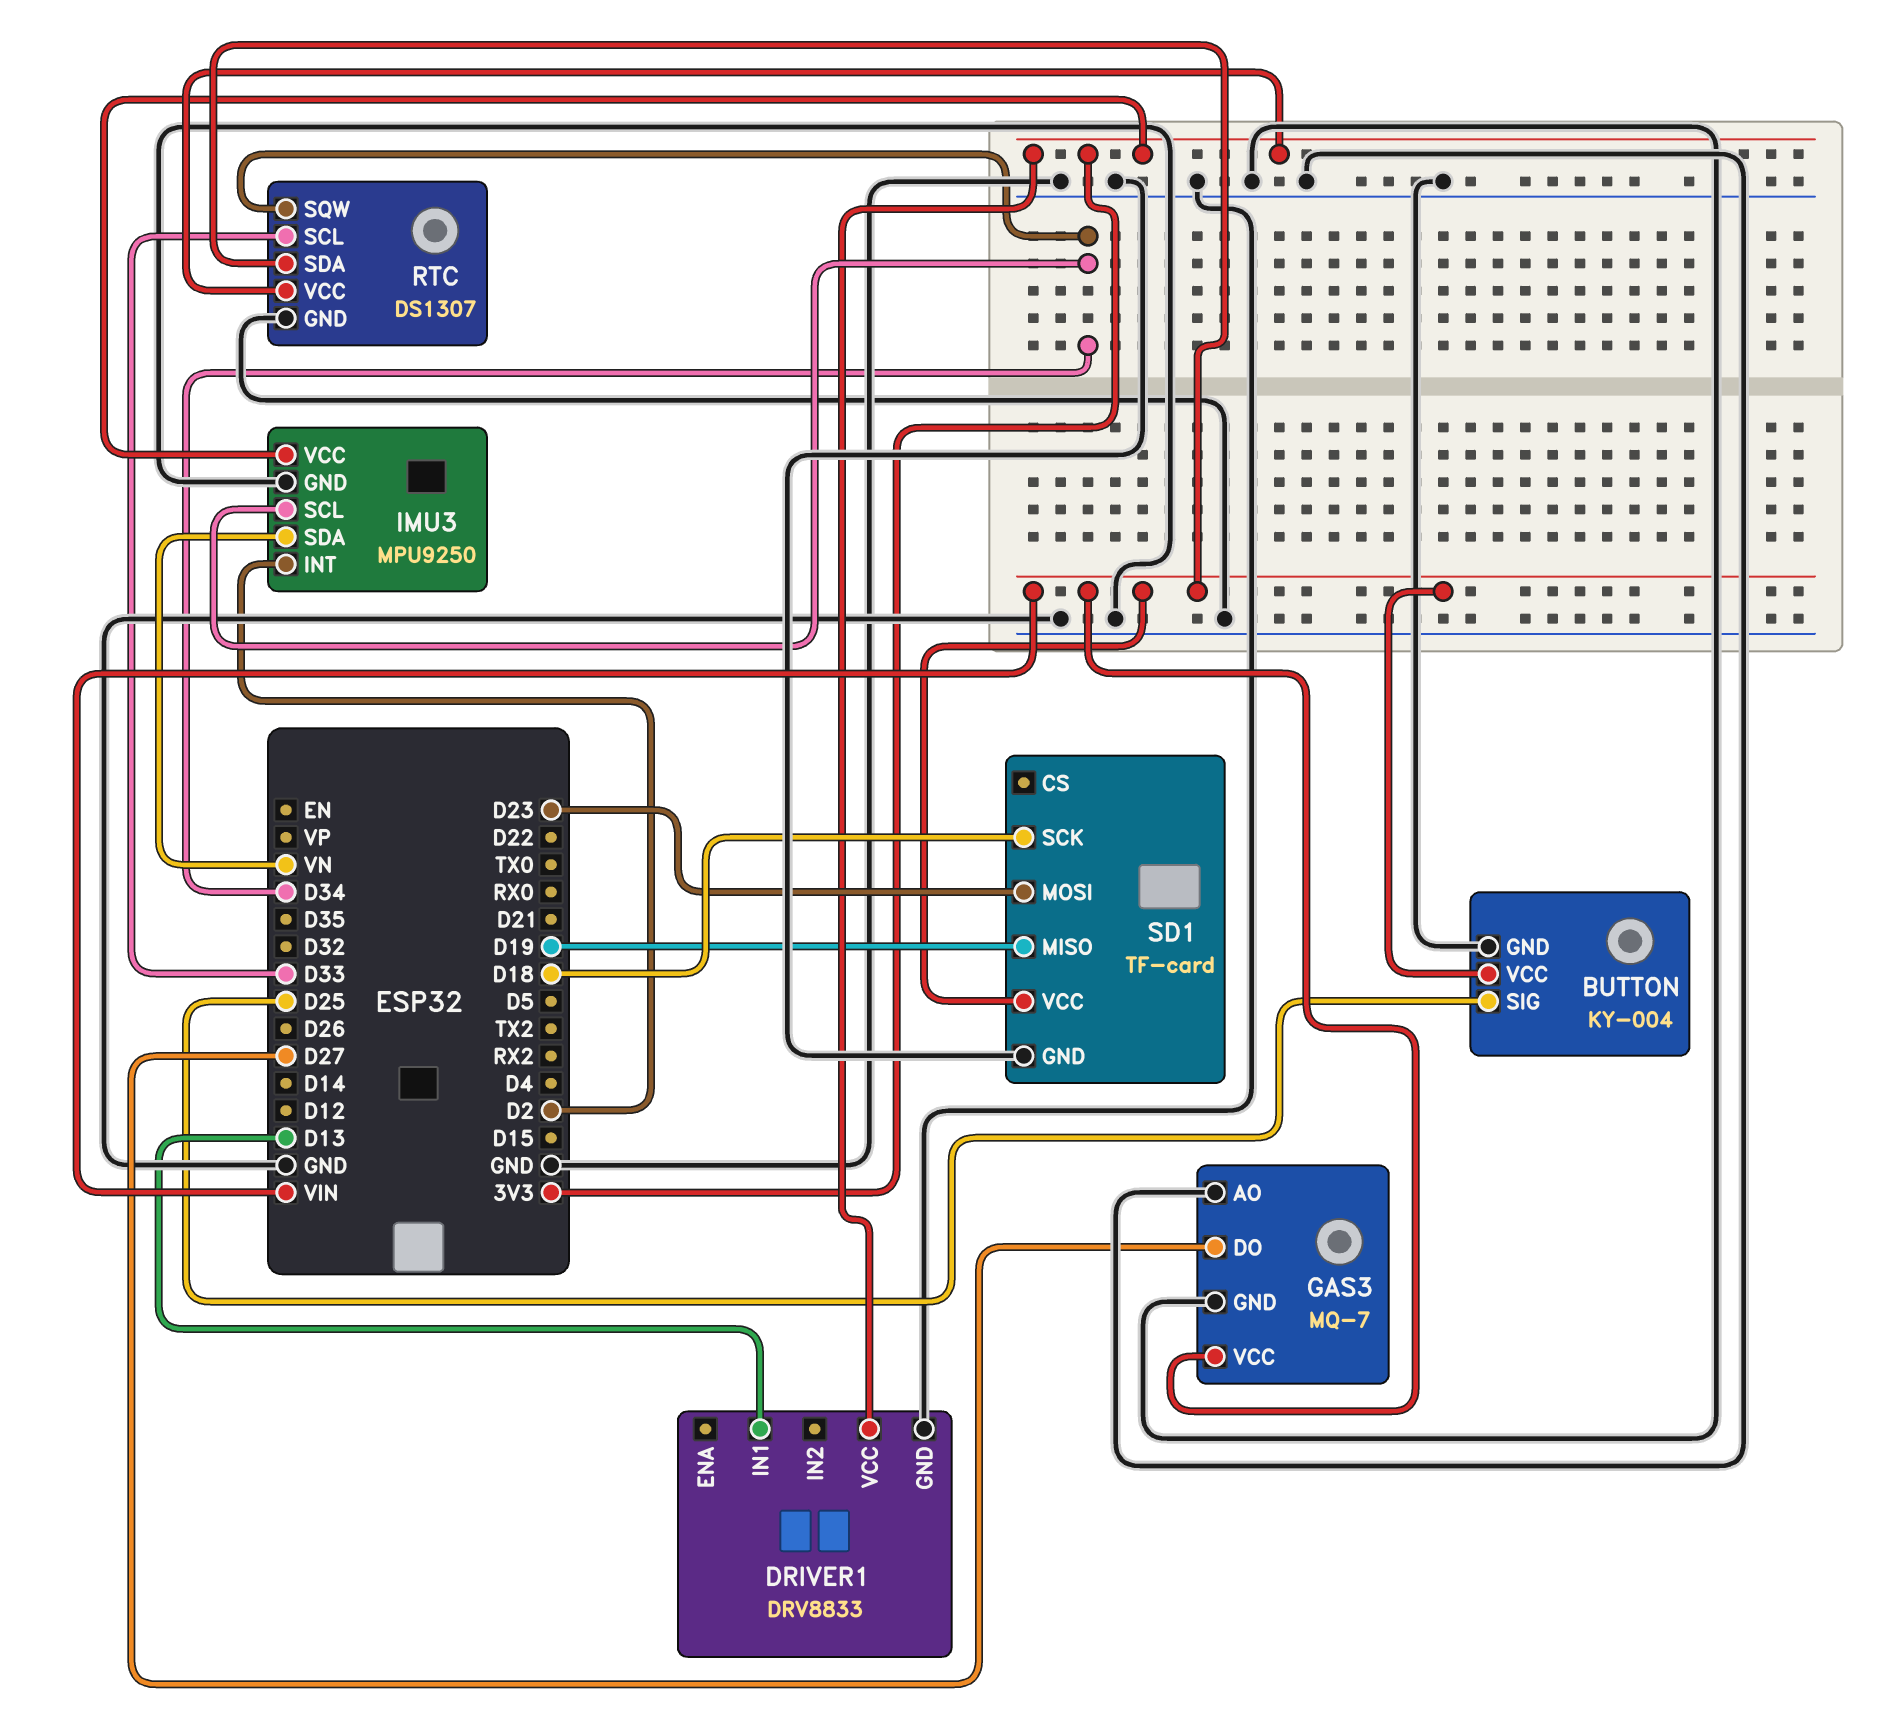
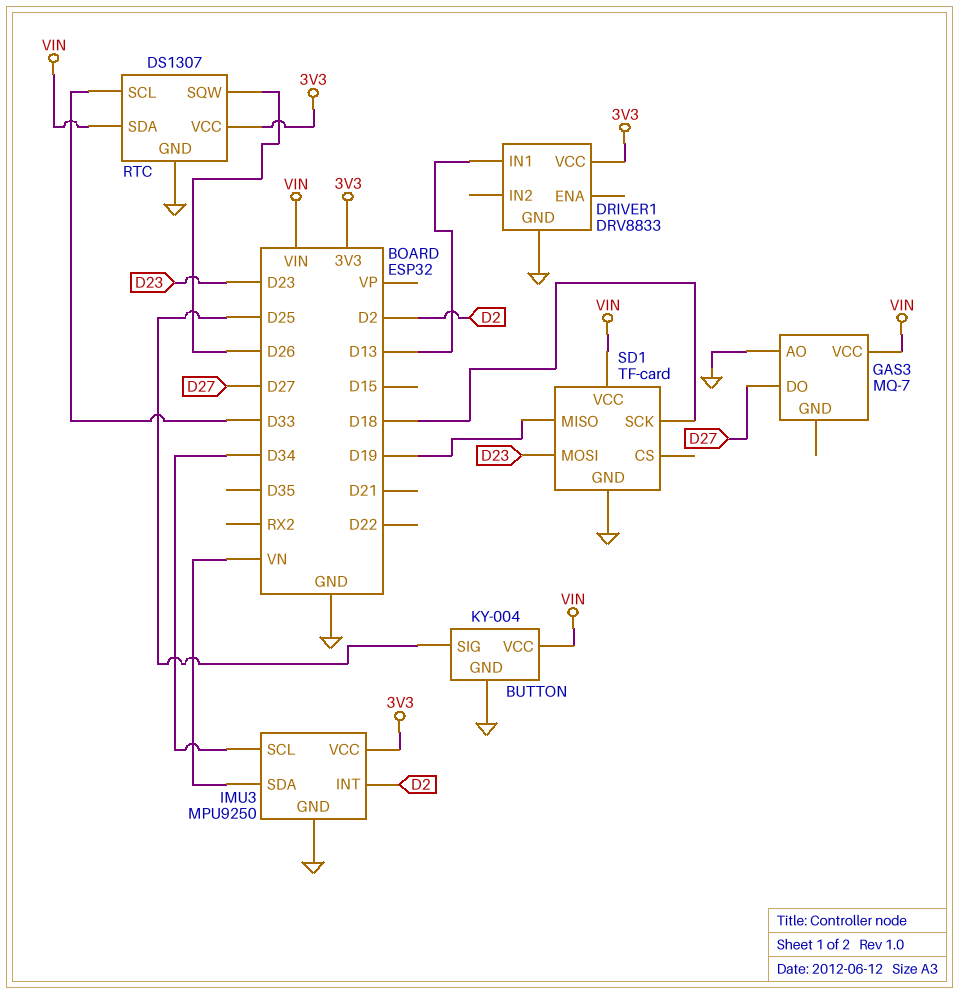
GAS3 pin GND: GND -> none
RTC pin SQW: D34 -> D26

